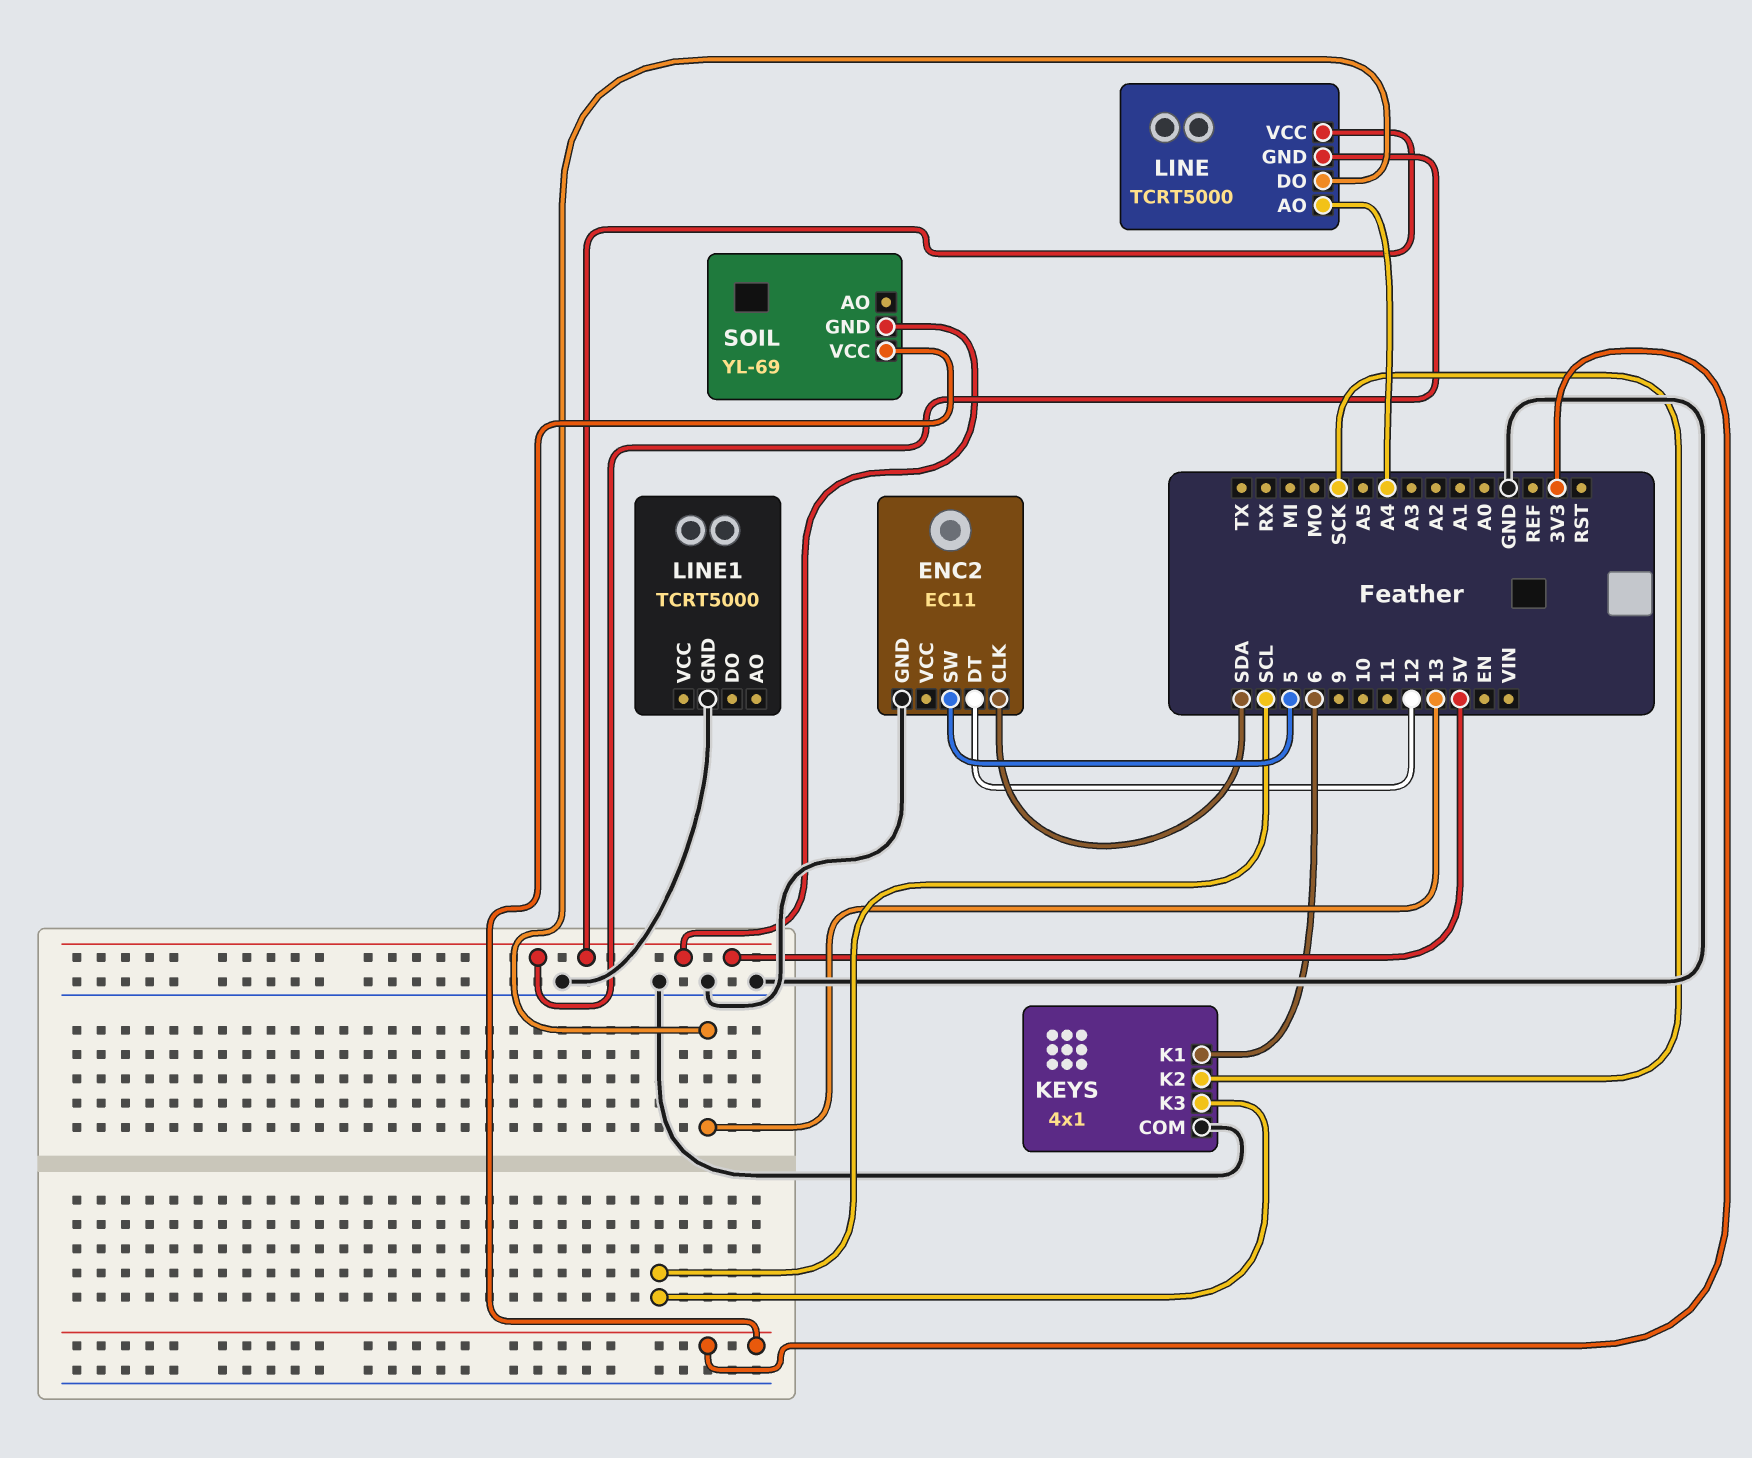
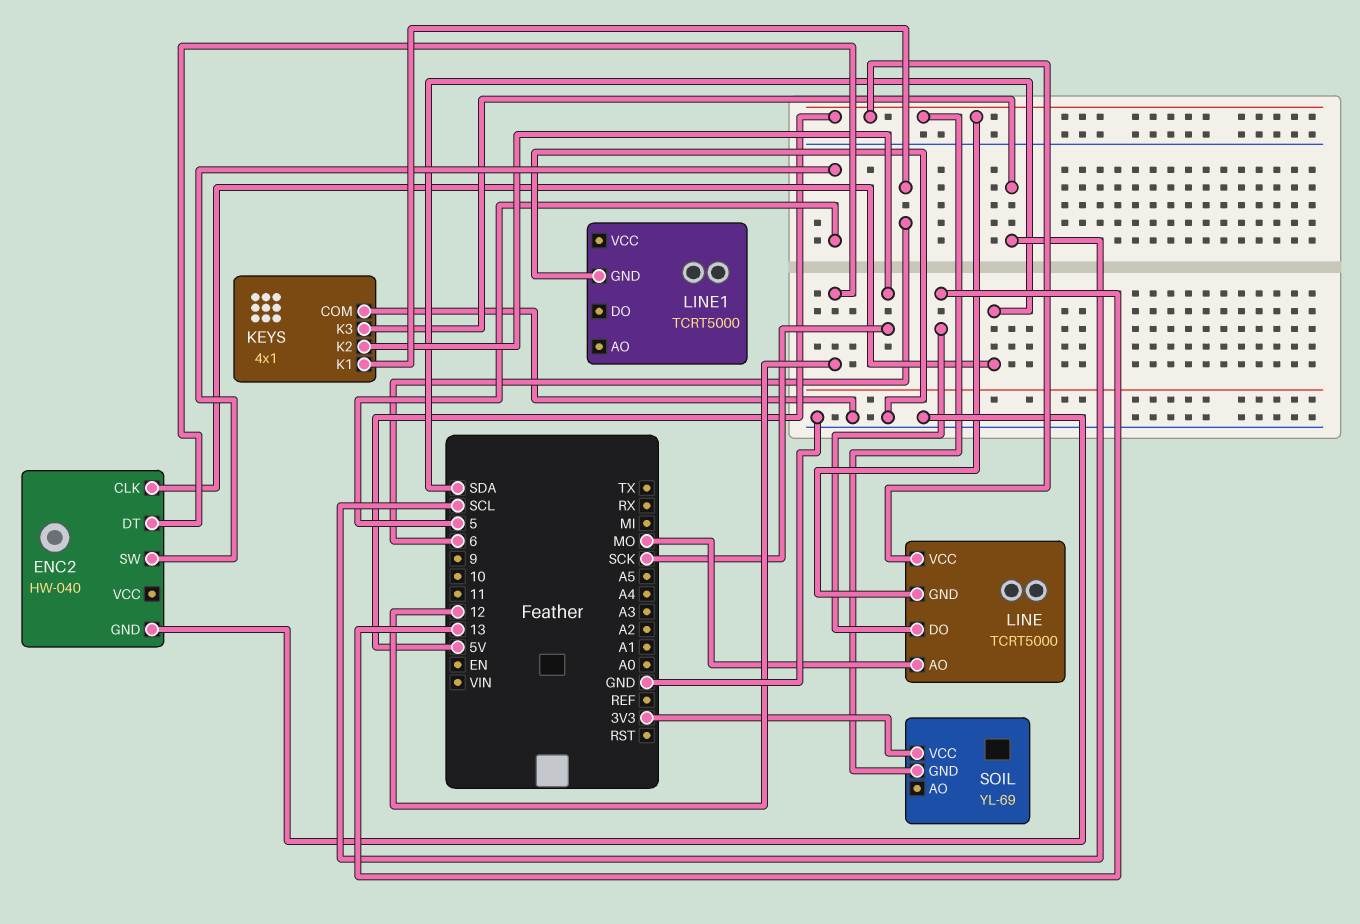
ENC2: EC11 -> HW-040
LINE pin AO: A4 -> MO

